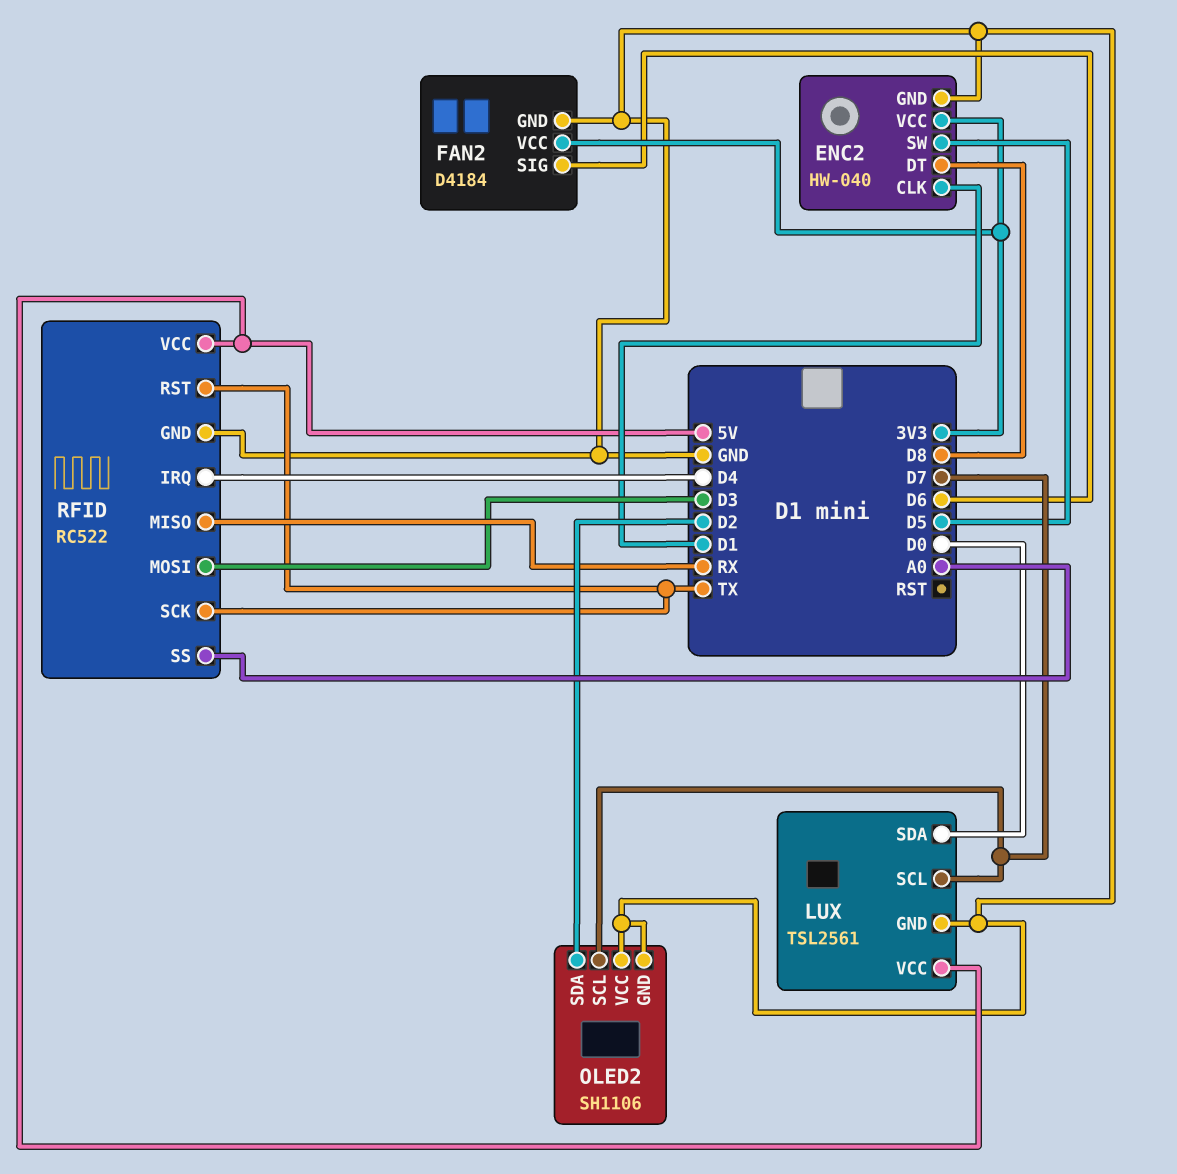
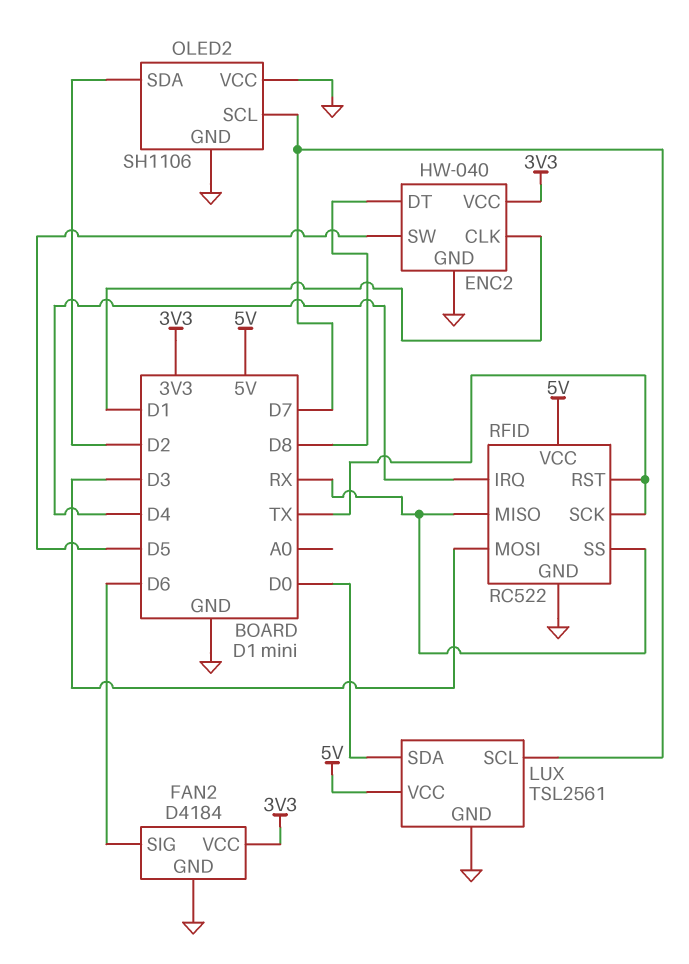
RFID pin SS: A0 -> RX

